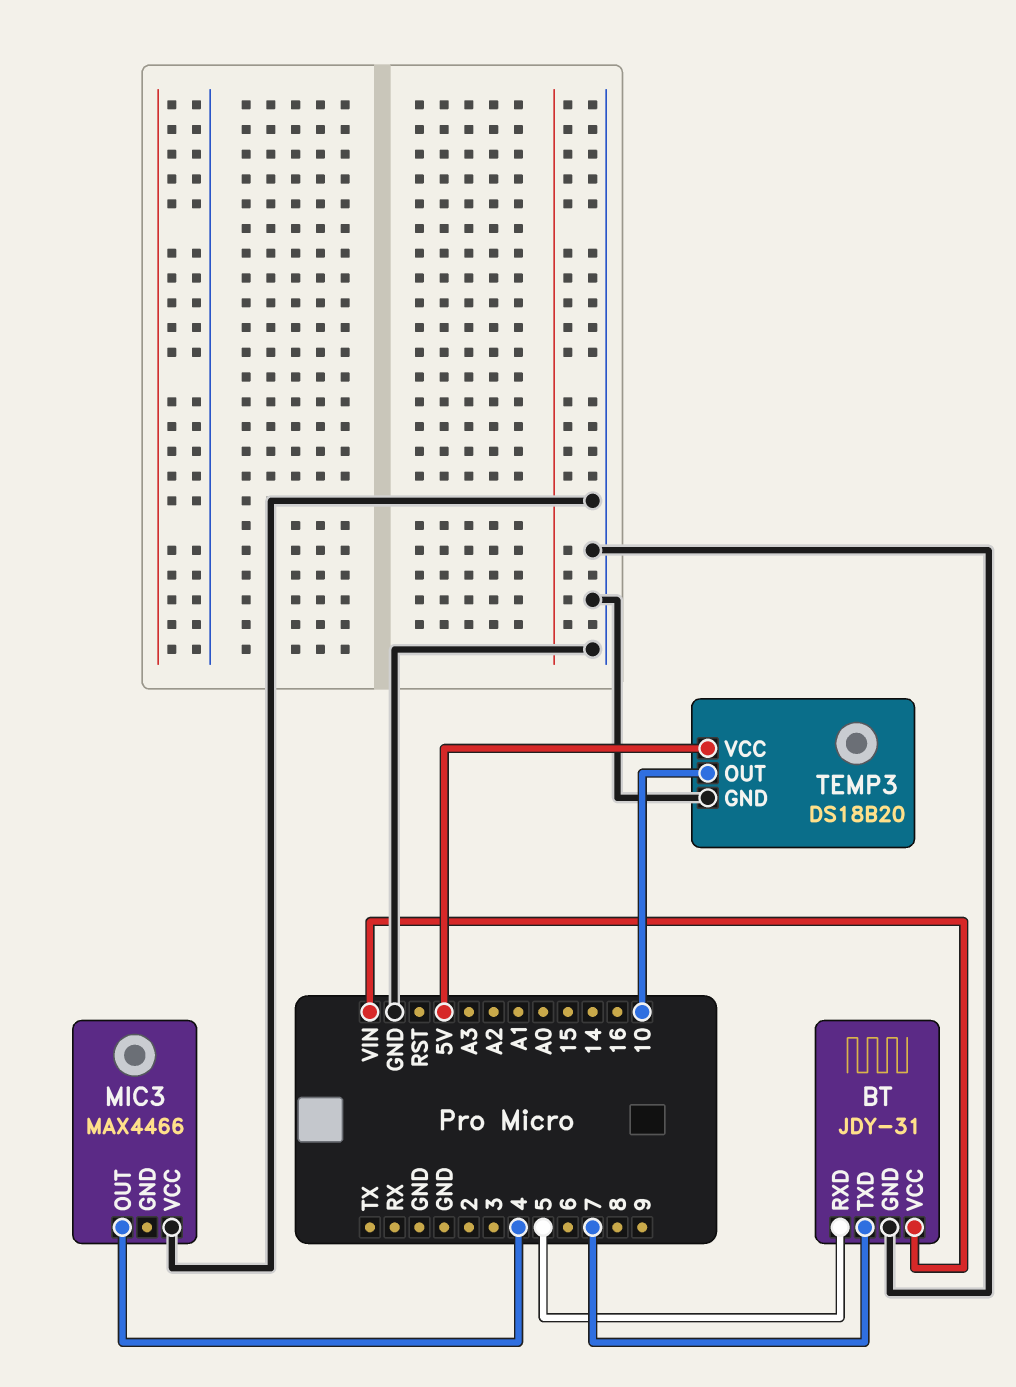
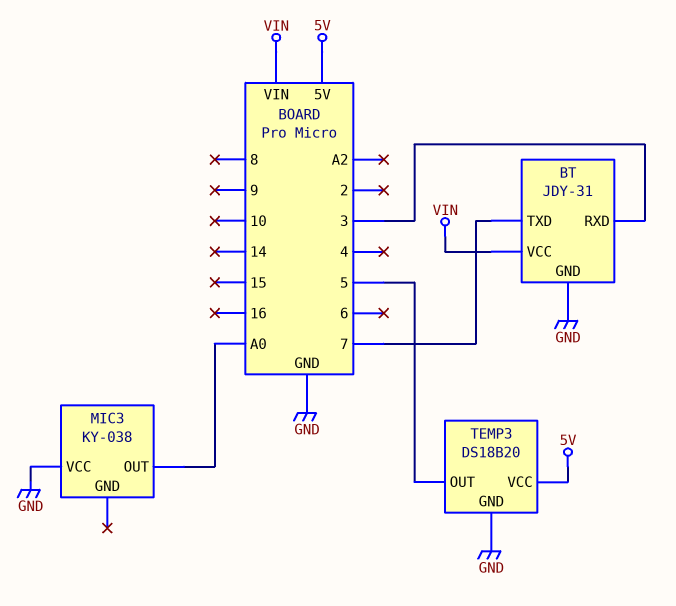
BT pin RXD: 5 -> 3
MIC3: MAX4466 -> KY-038
MIC3 pin OUT: 4 -> A0
TEMP3 pin OUT: 10 -> 5

